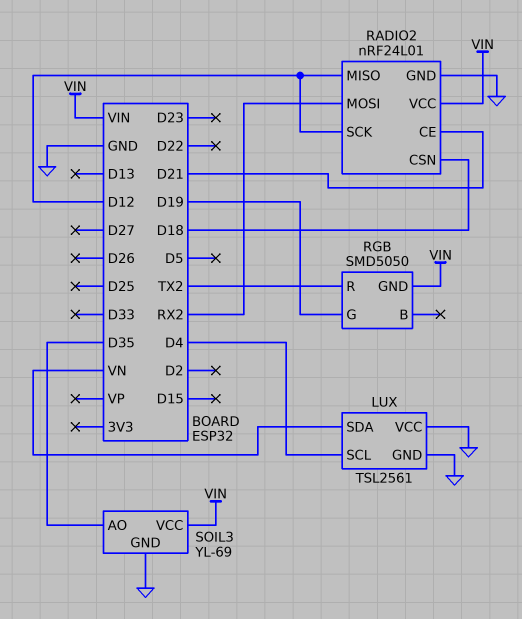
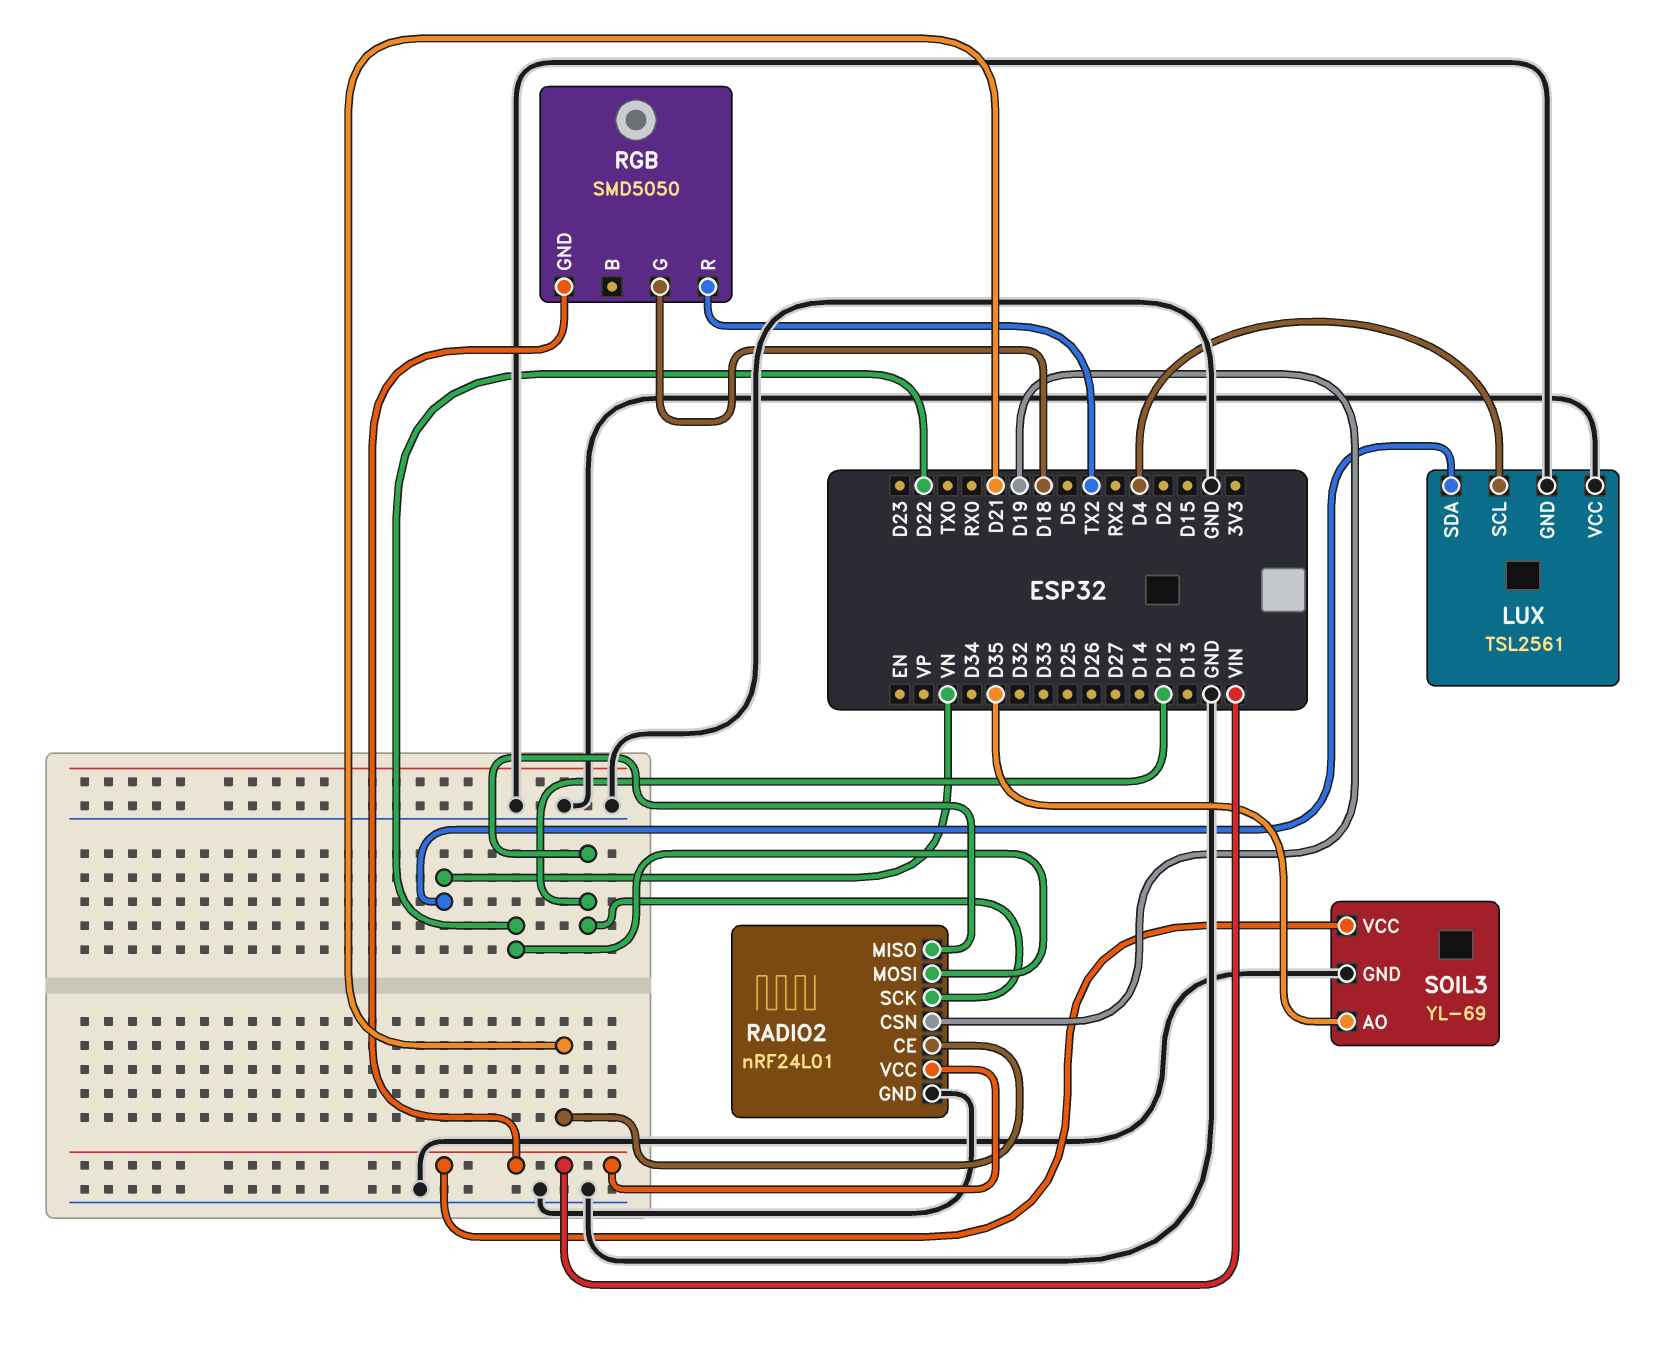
RADIO2 pin CSN: D18 -> D19
RADIO2 pin MOSI: RX2 -> D22
RGB pin G: D19 -> D18

